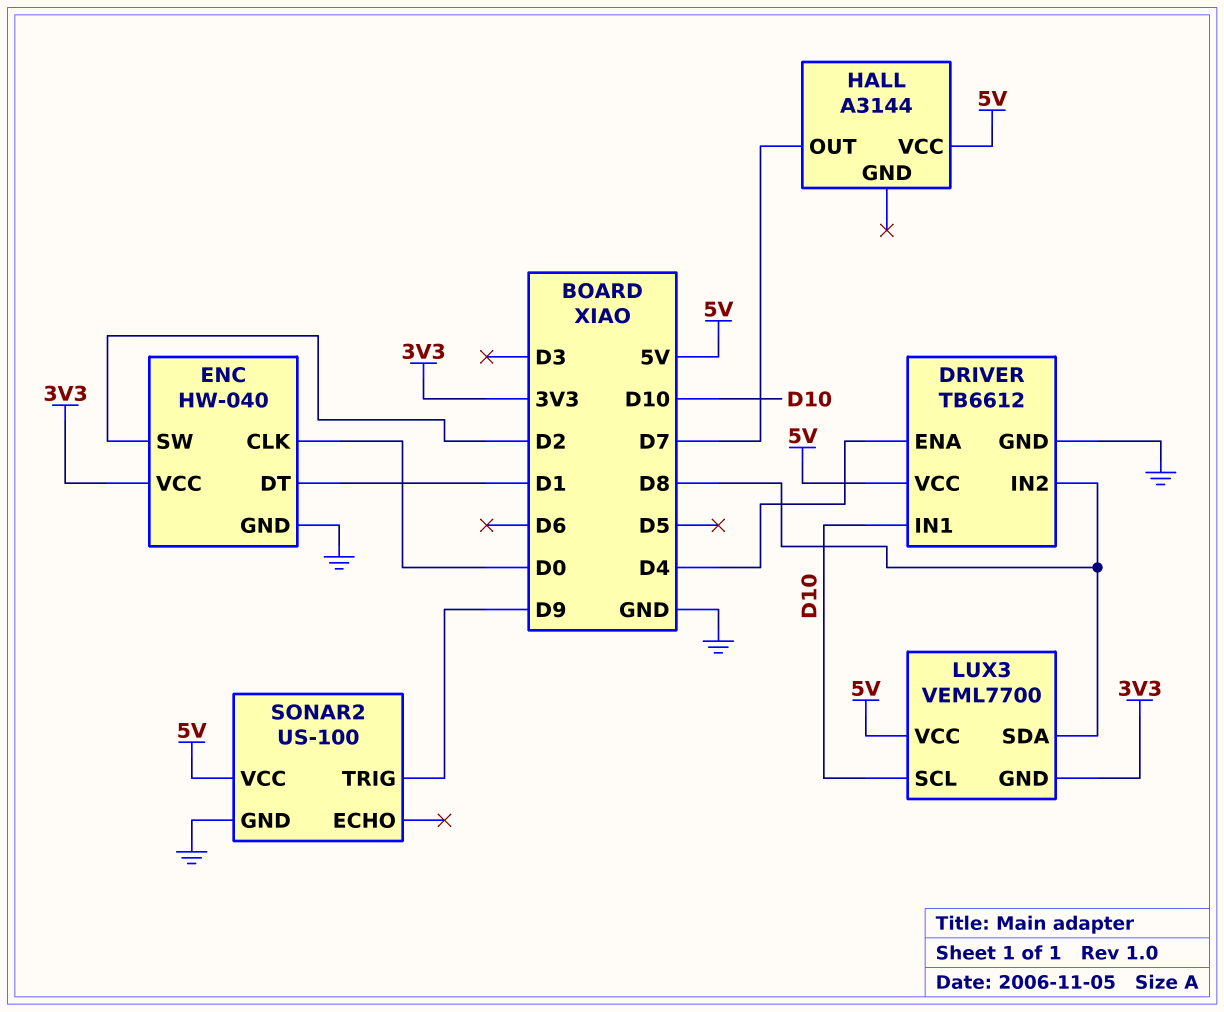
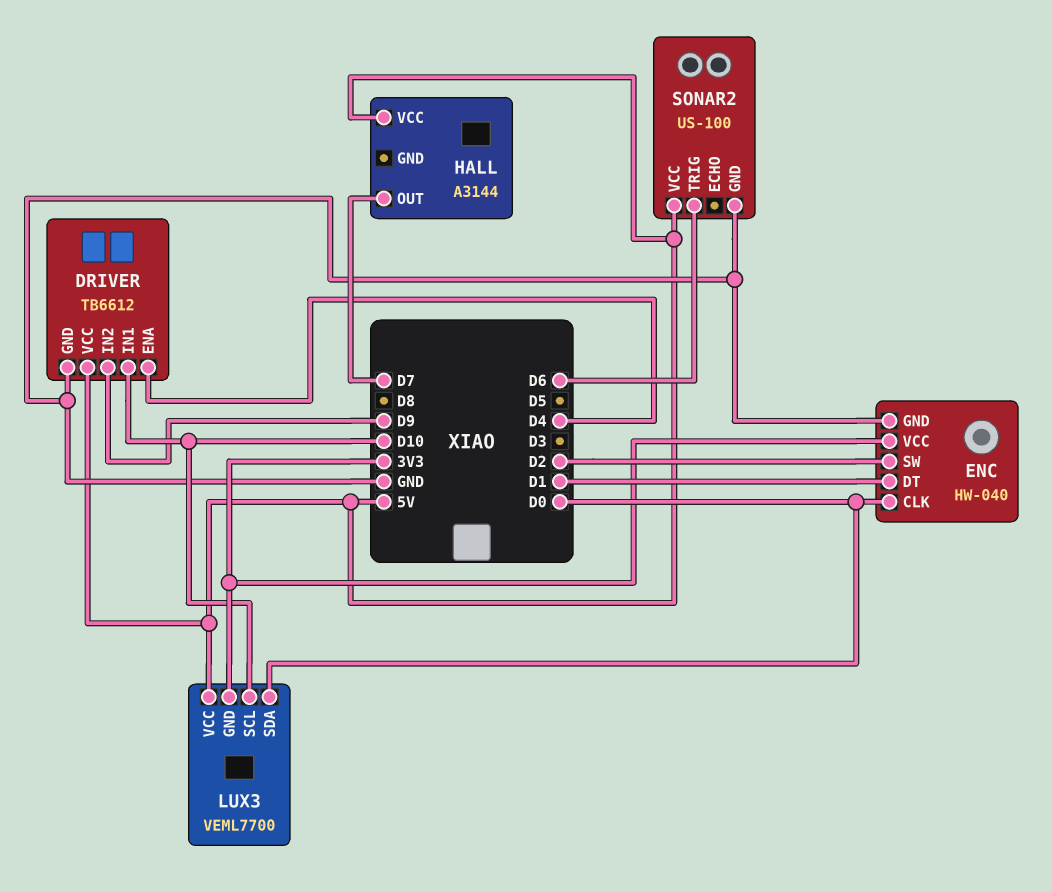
DRIVER pin IN2: D8 -> D9
LUX3 pin SDA: D8 -> D0
SONAR2 pin TRIG: D9 -> D6

